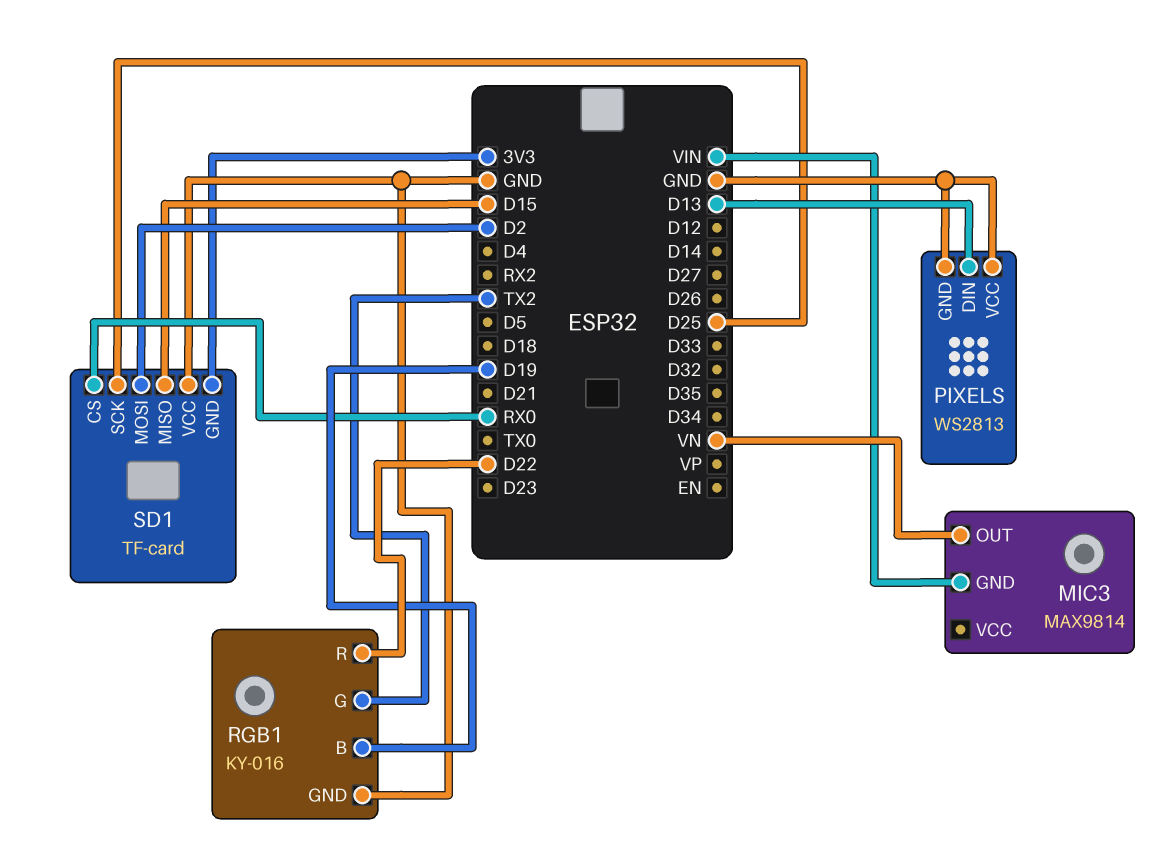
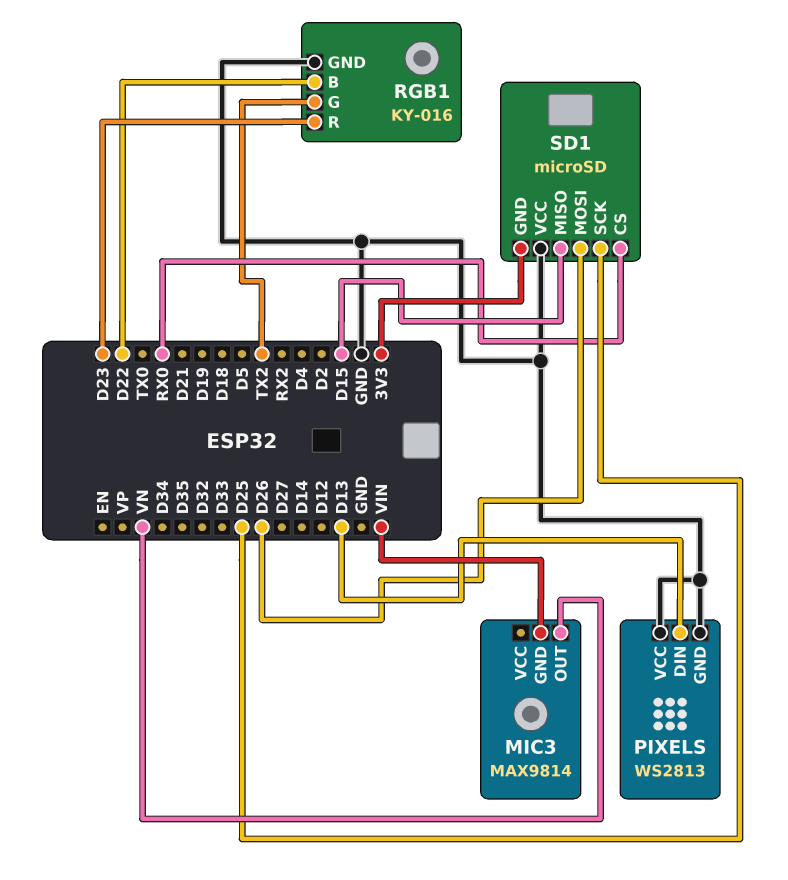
RGB1 pin B: D19 -> D22
RGB1 pin R: D22 -> D23
SD1: TF-card -> microSD
SD1 pin MOSI: D2 -> D26

